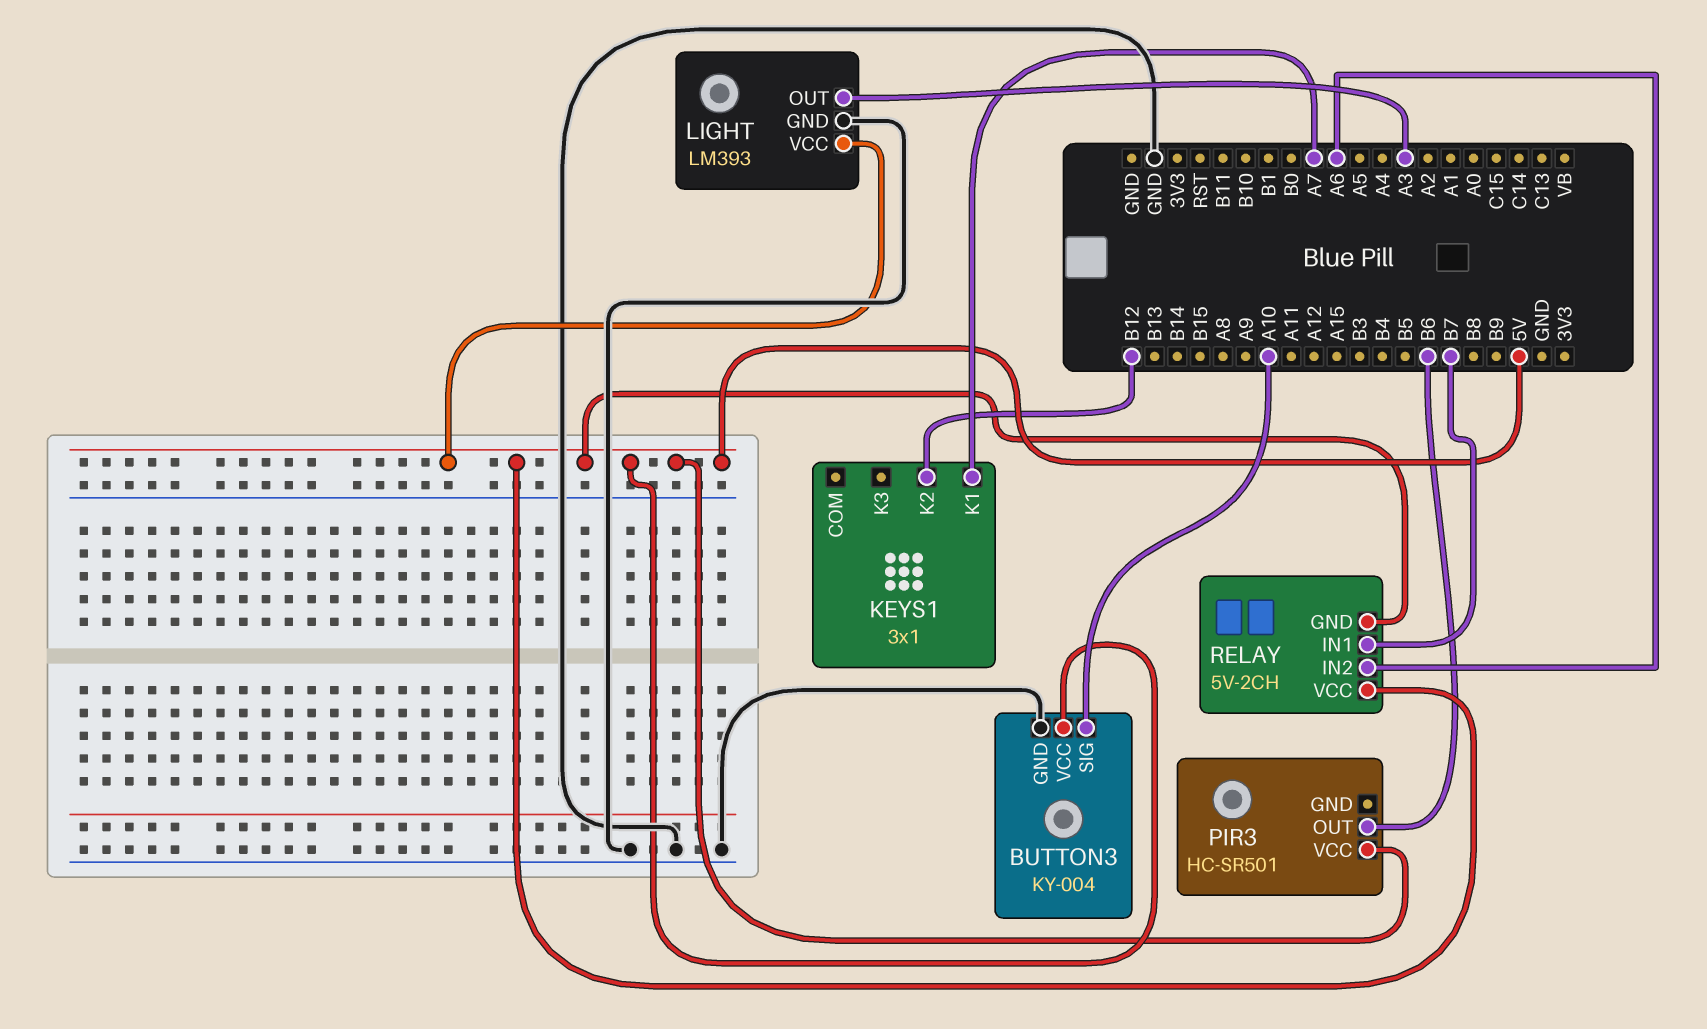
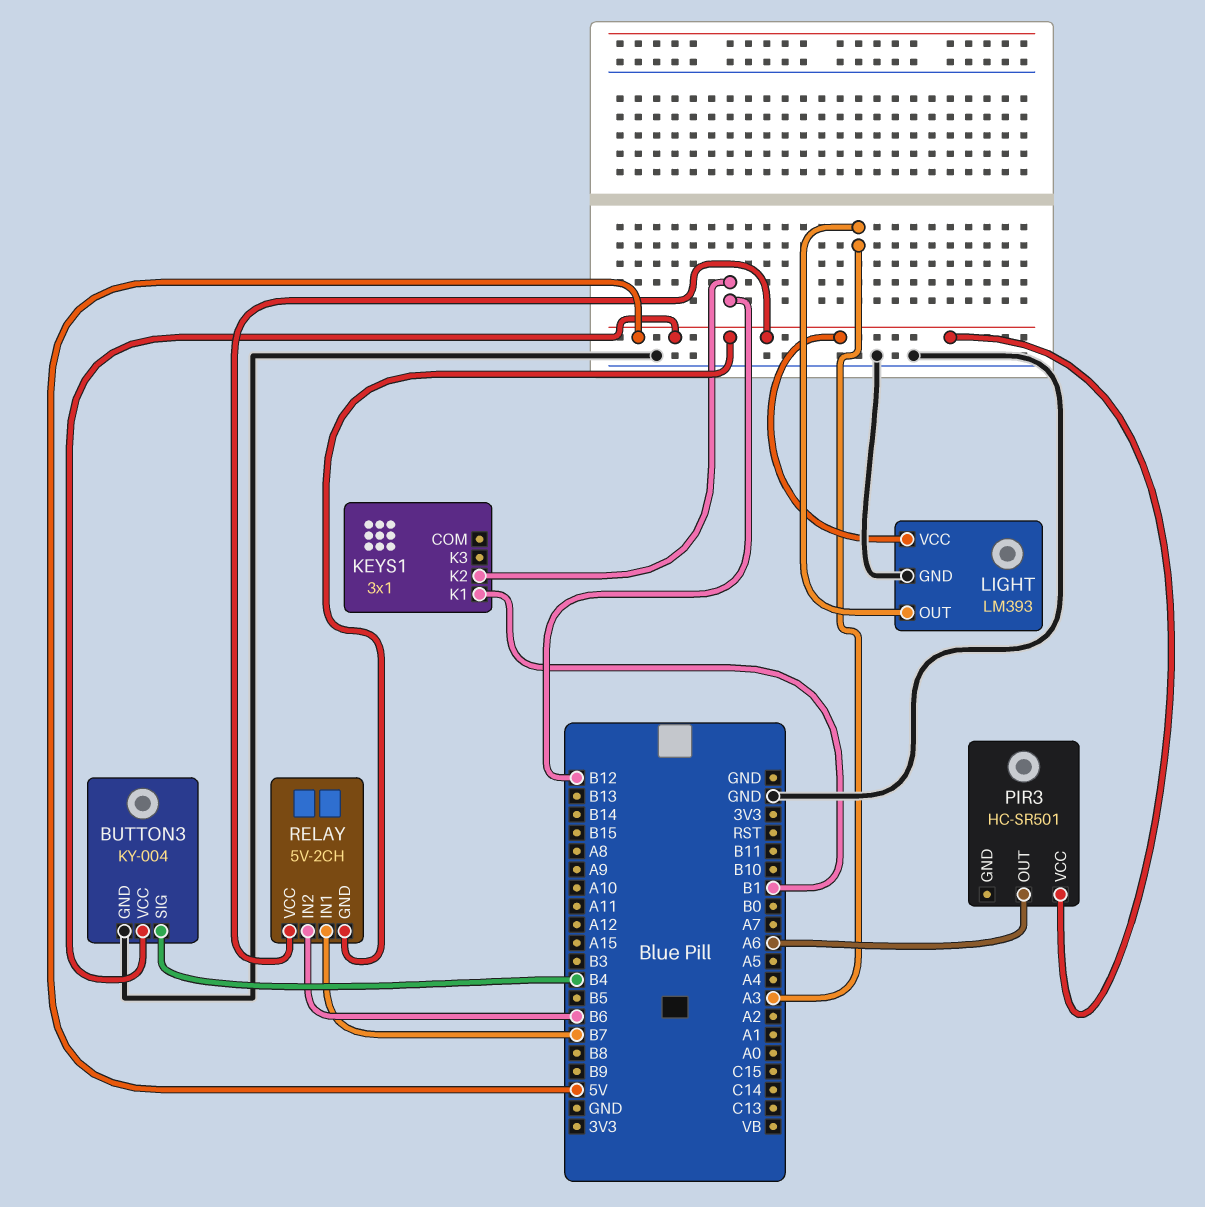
BUTTON3 pin SIG: A10 -> B4
KEYS1 pin K1: A7 -> B1
PIR3 pin OUT: B6 -> A6
RELAY pin IN2: A6 -> B6

